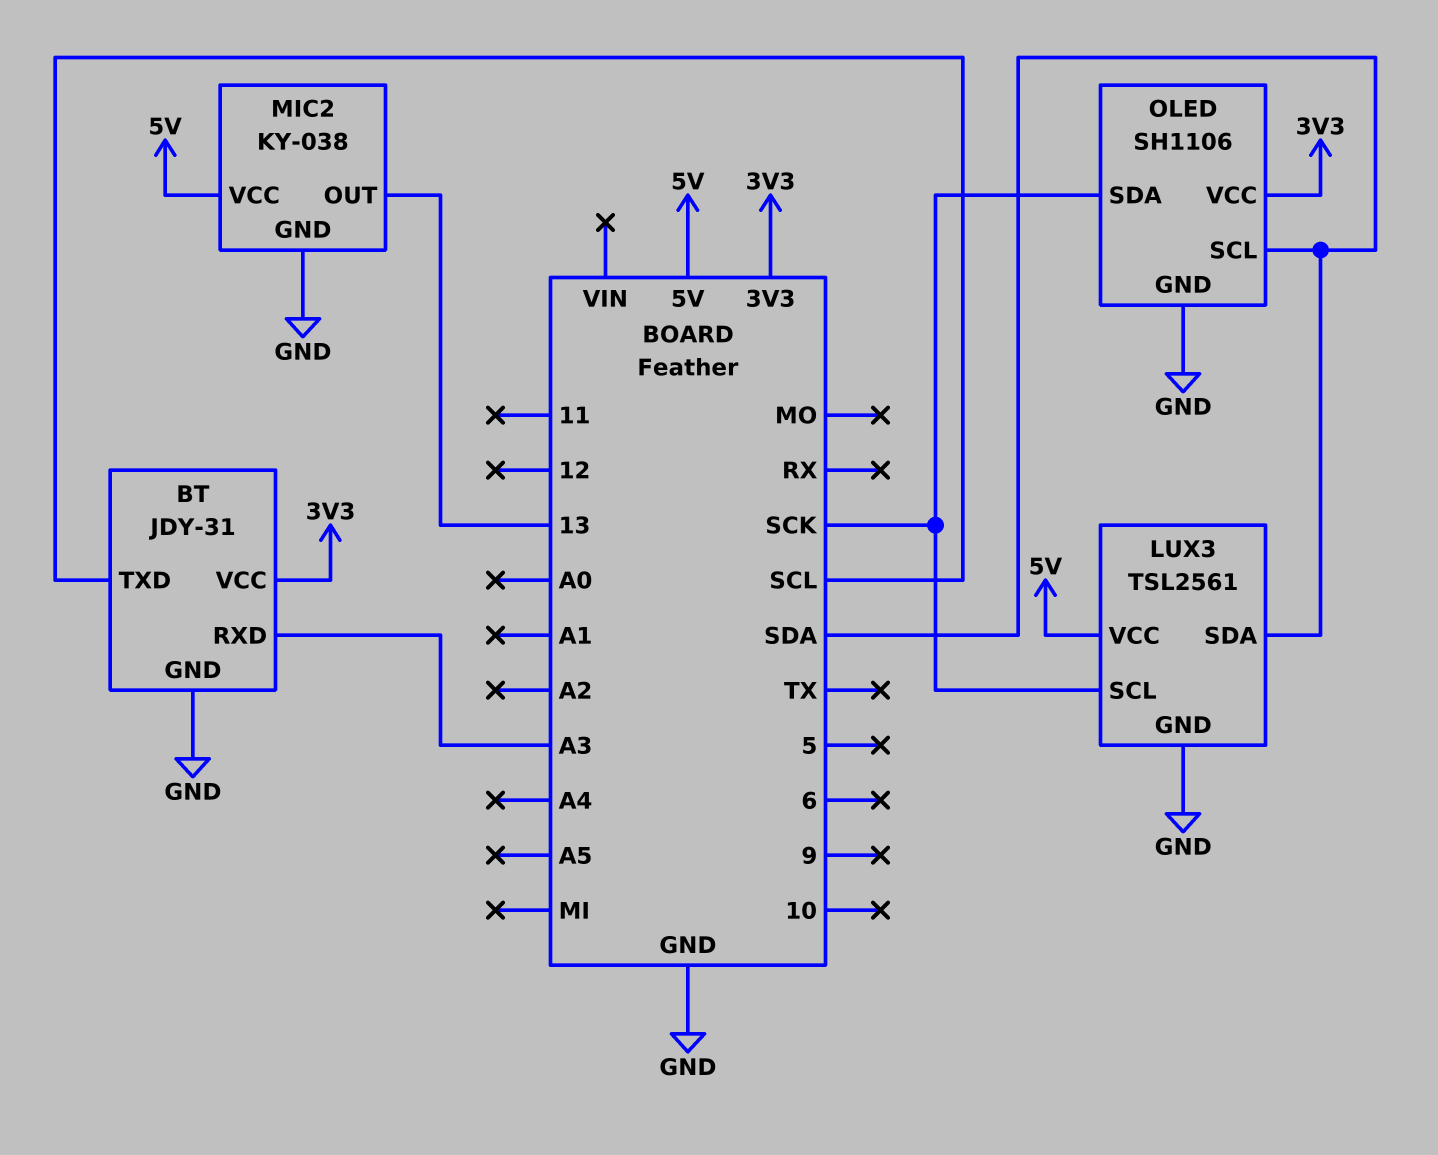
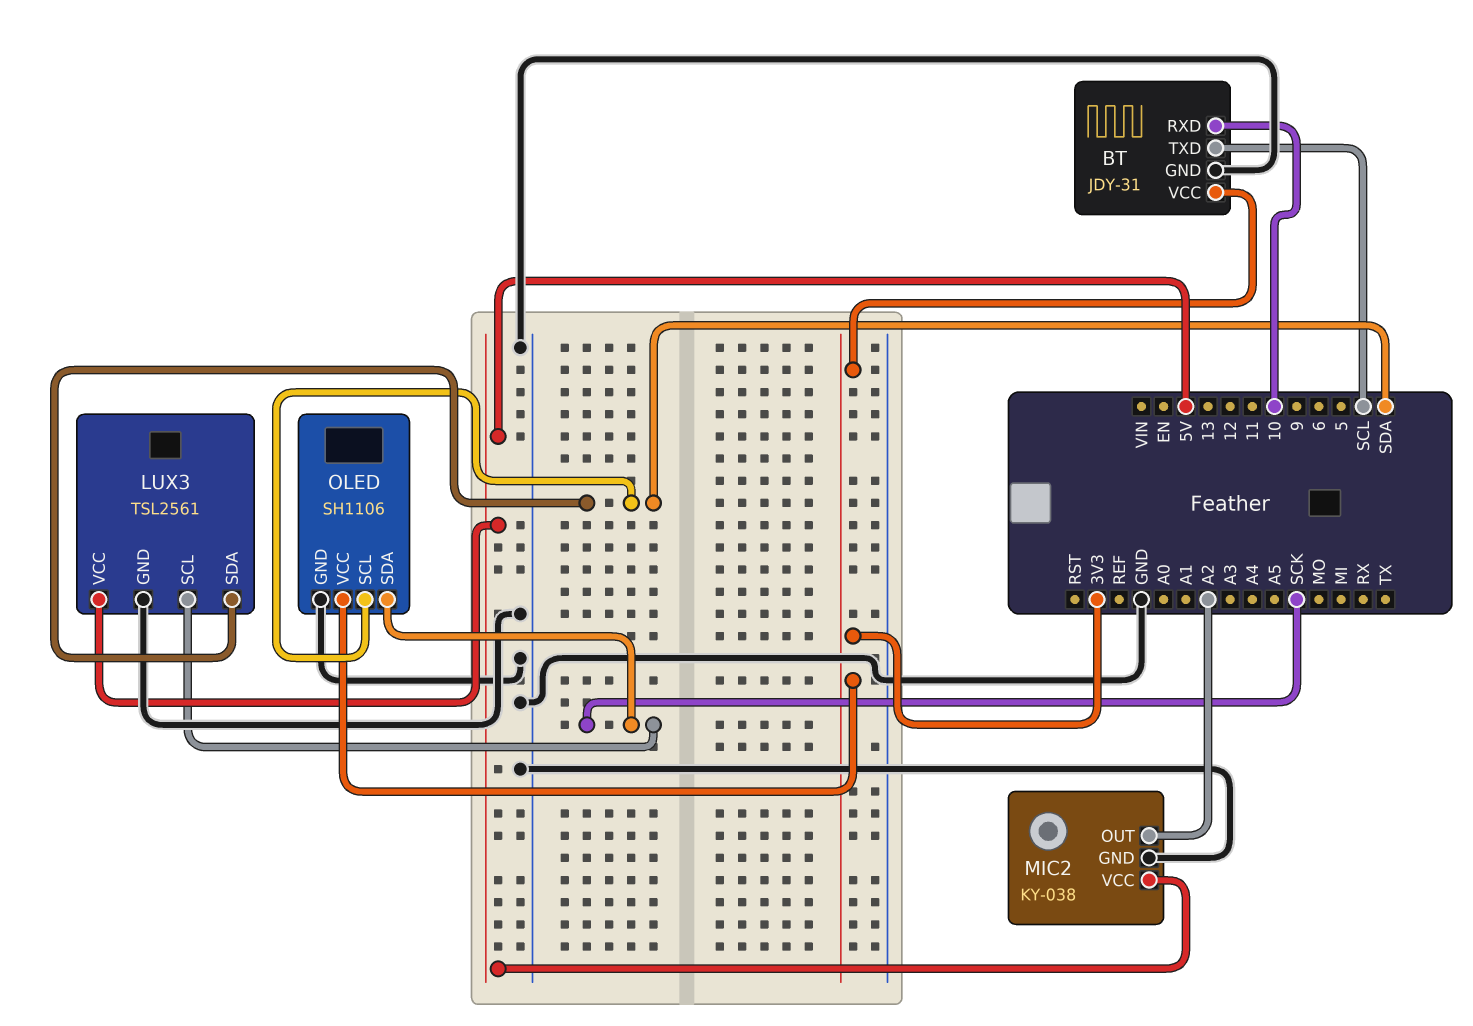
BT pin RXD: A3 -> 10
MIC2 pin OUT: 13 -> A2

